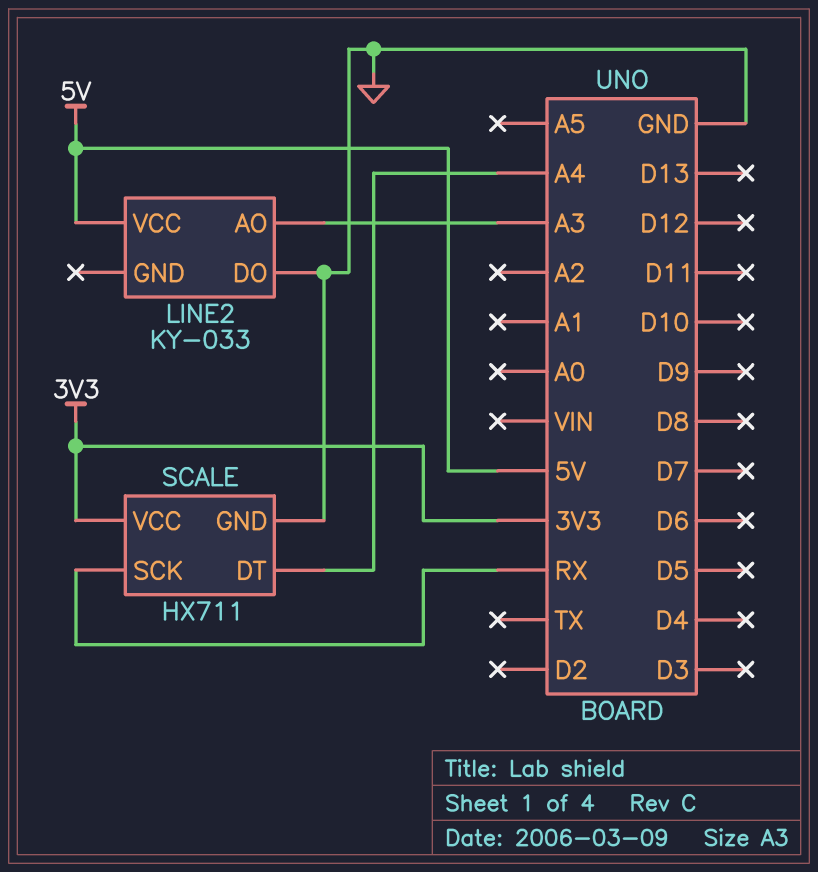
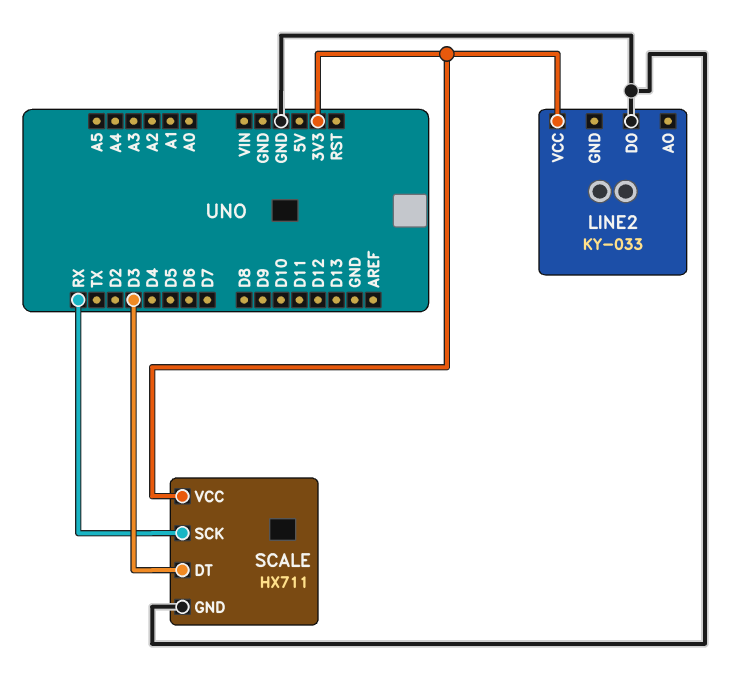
LINE2 pin AO: A3 -> none
LINE2 pin VCC: 5V -> 3V3
SCALE pin DT: A4 -> D3

